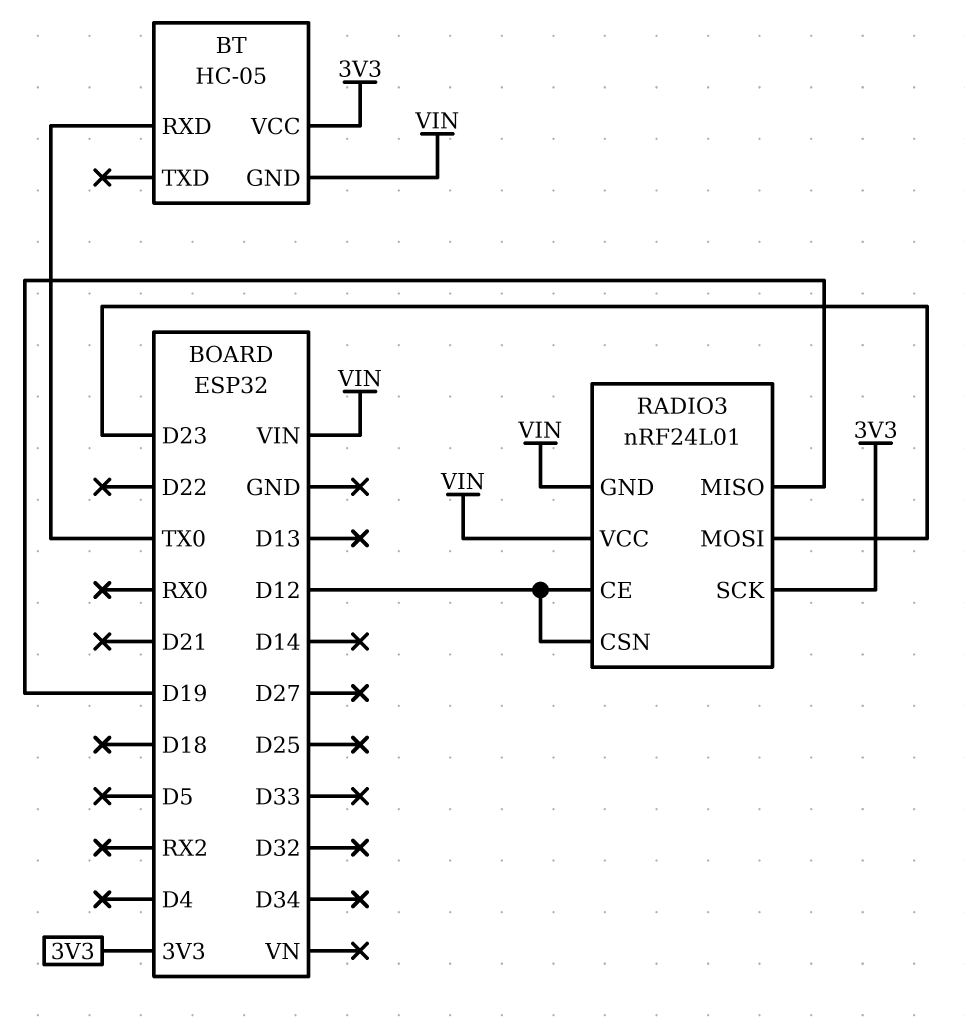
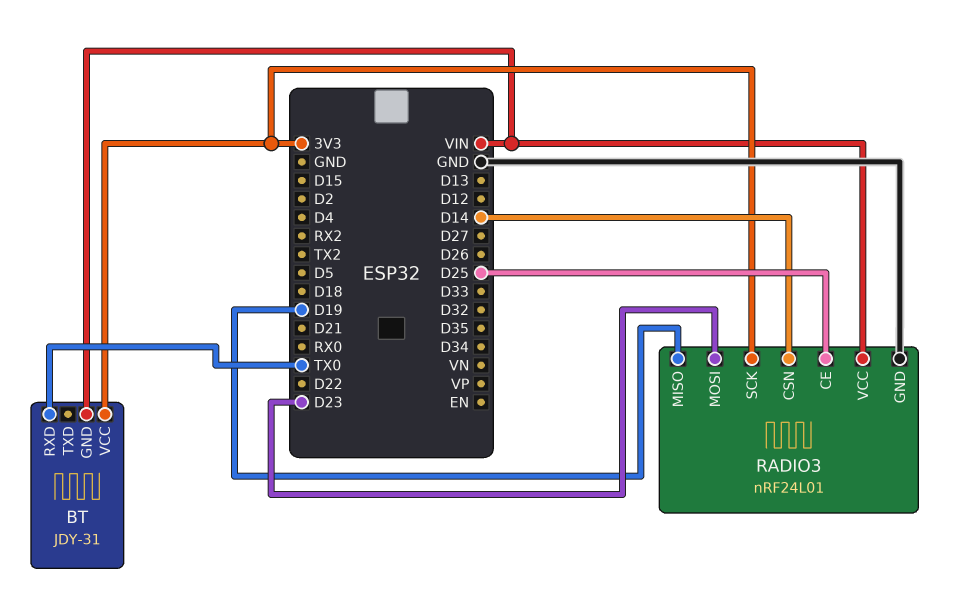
BT: HC-05 -> JDY-31
RADIO3 pin CE: D12 -> D25
RADIO3 pin CSN: D12 -> D14
RADIO3 pin GND: VIN -> GND

